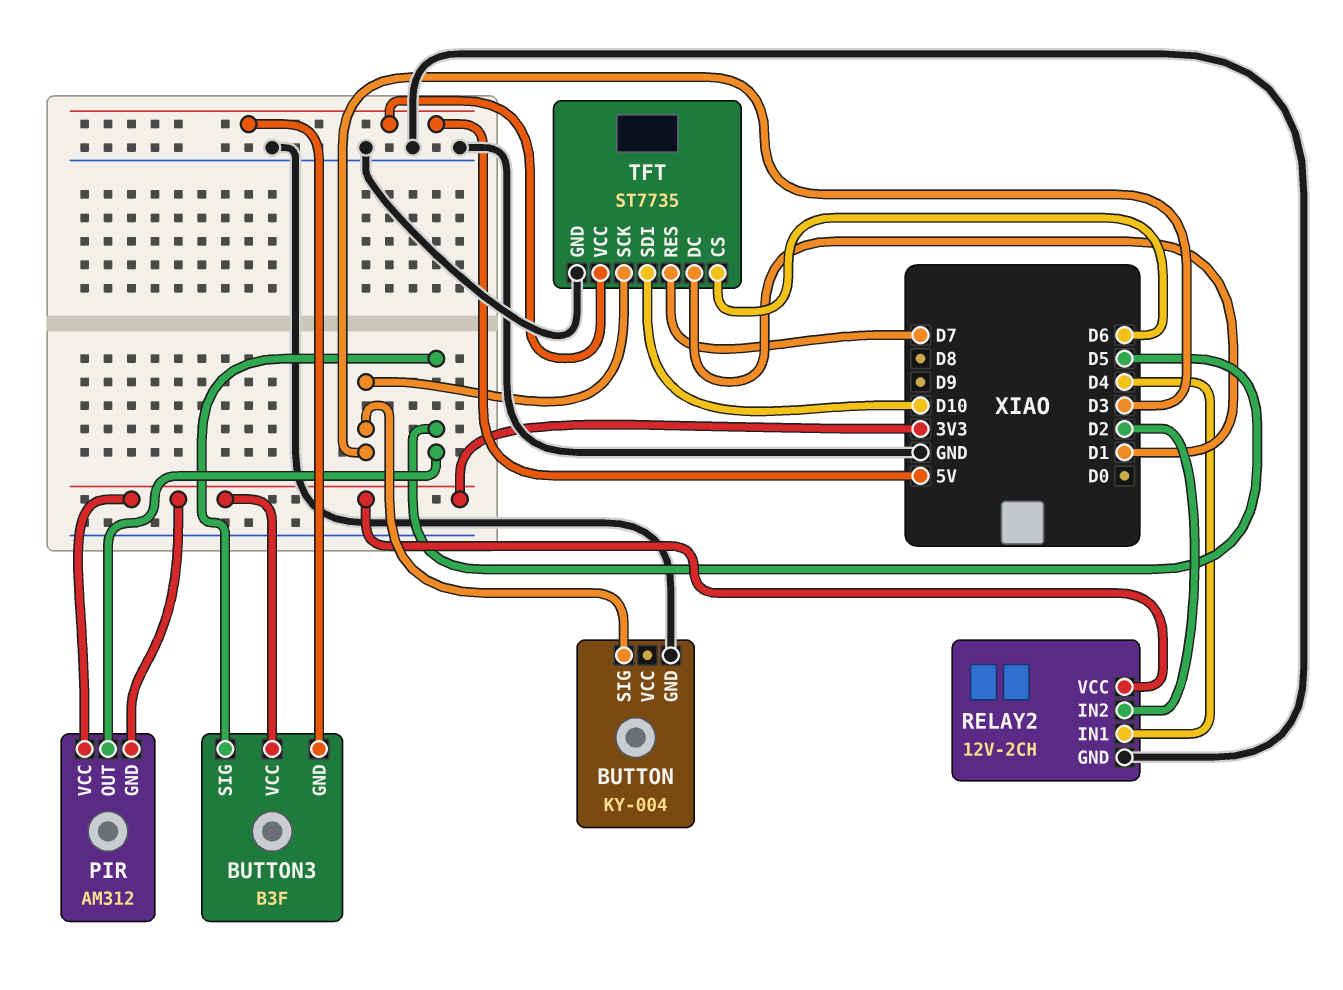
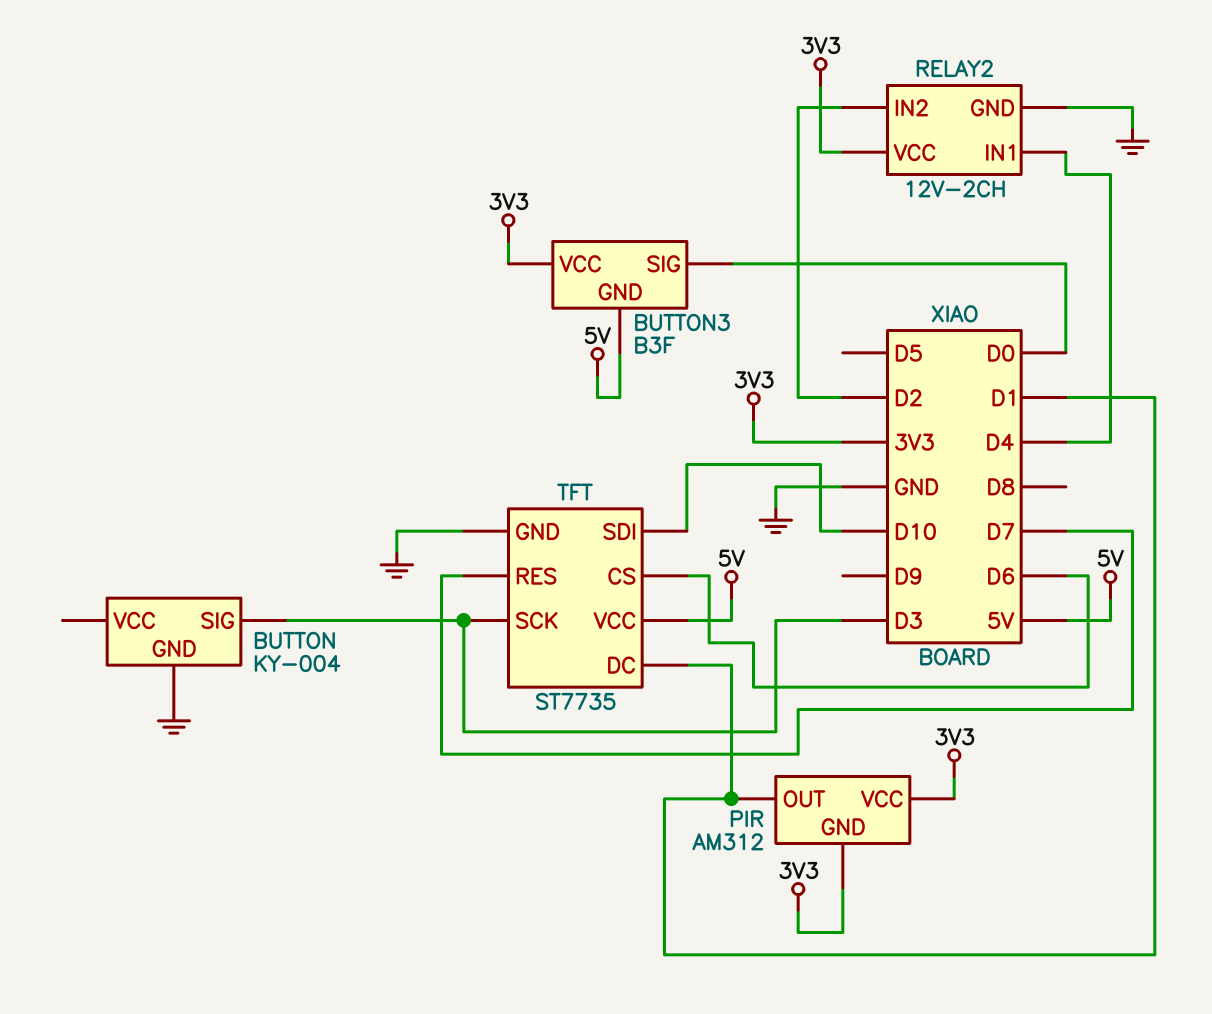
BUTTON3 pin SIG: D5 -> D0
PIR pin OUT: D5 -> D1

